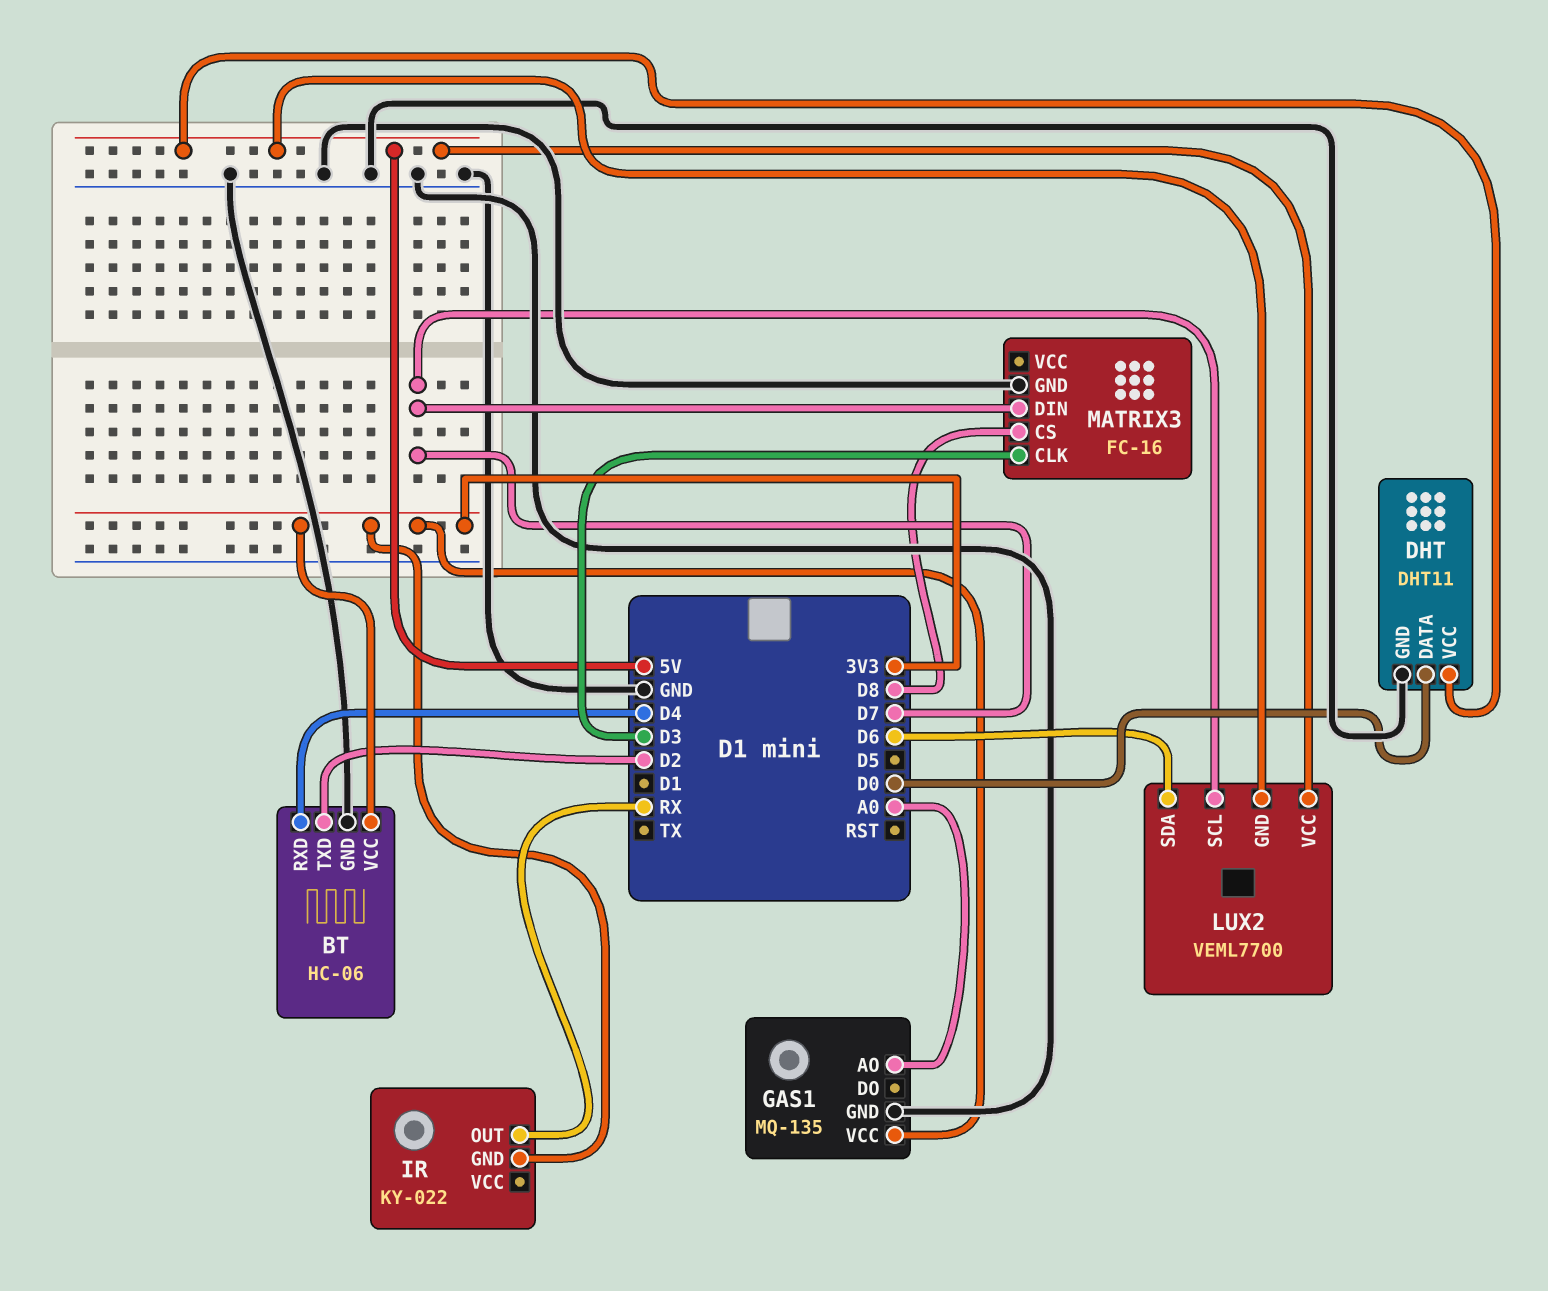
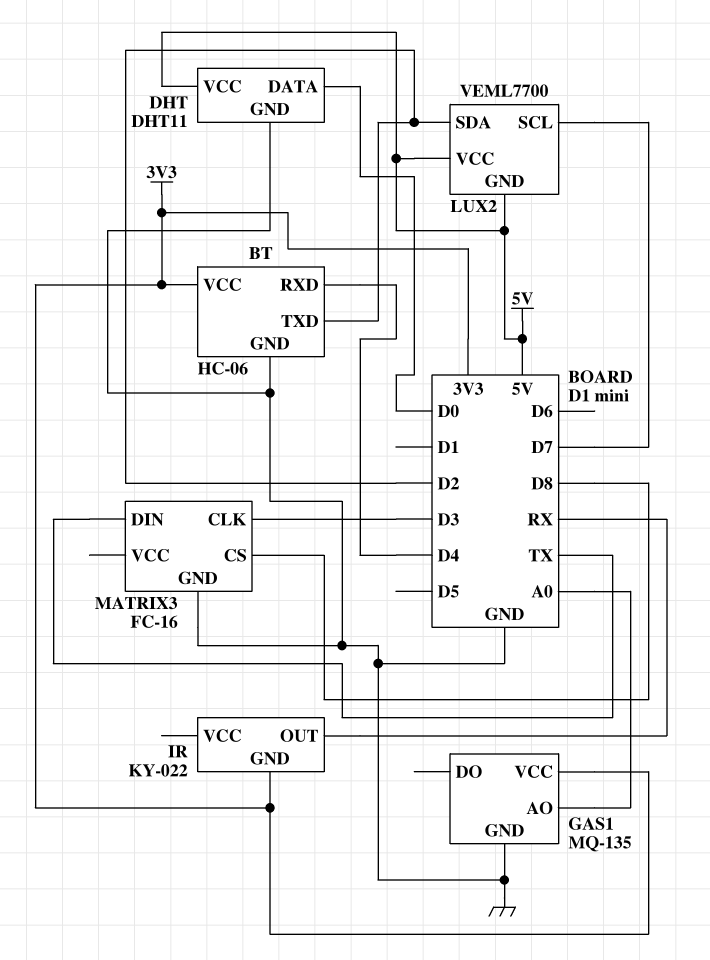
LUX2 pin SDA: D6 -> D2
MATRIX3 pin DIN: D7 -> TX

